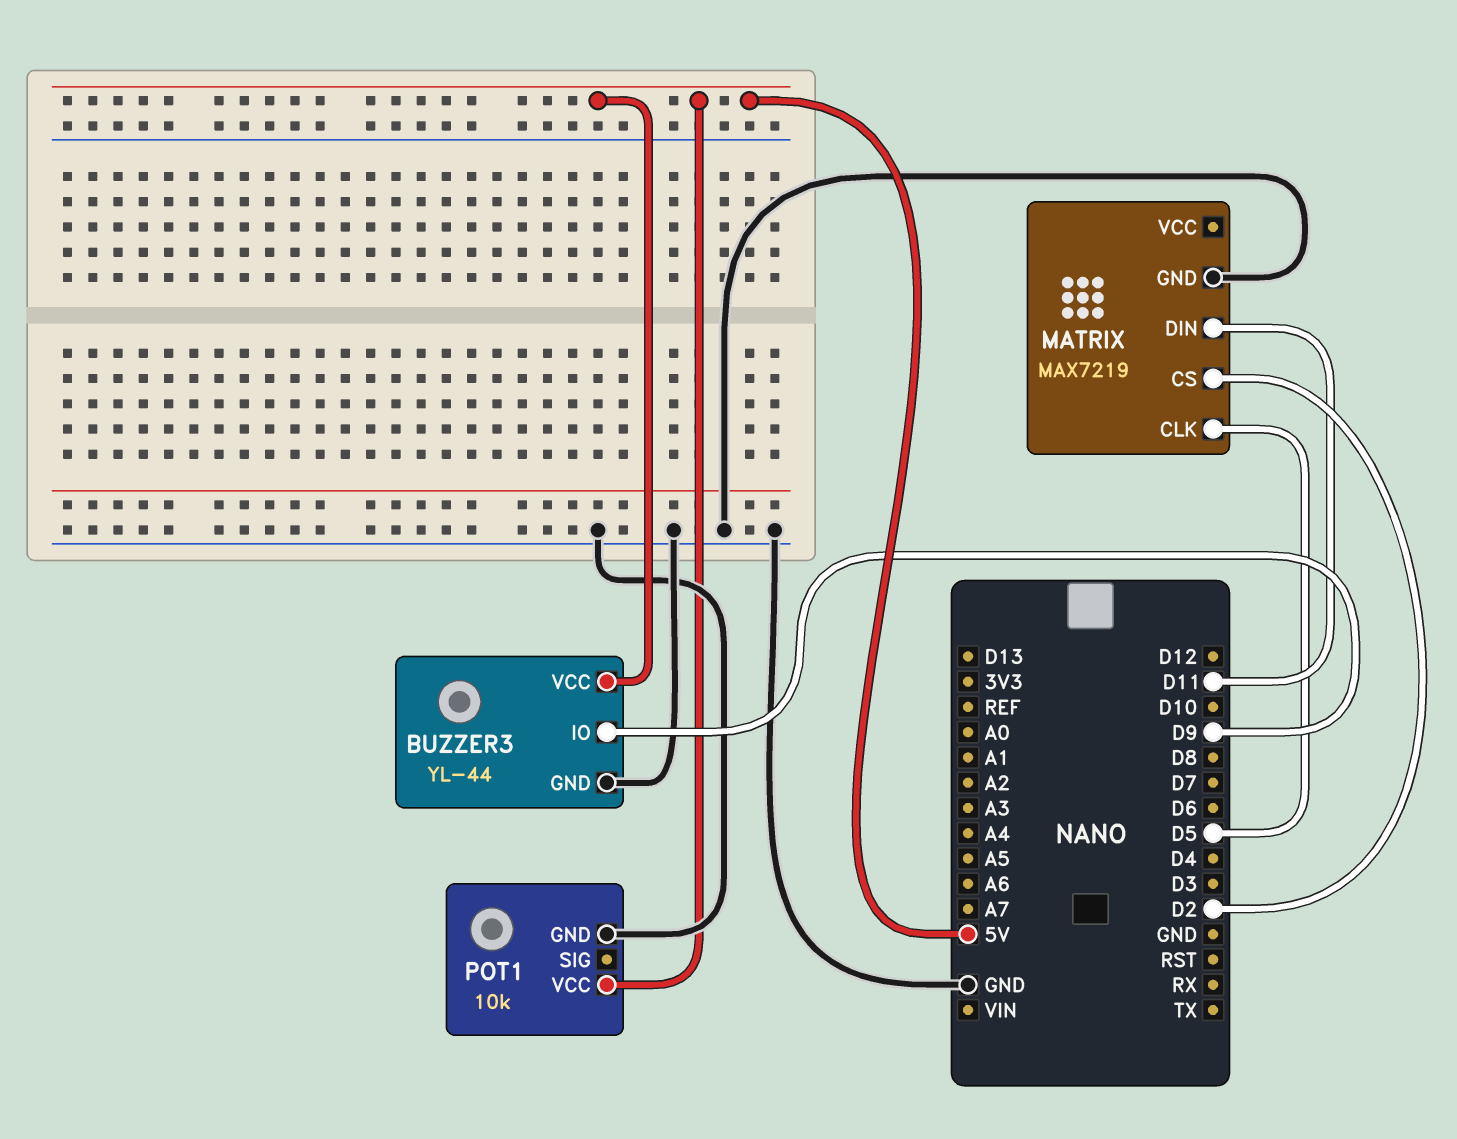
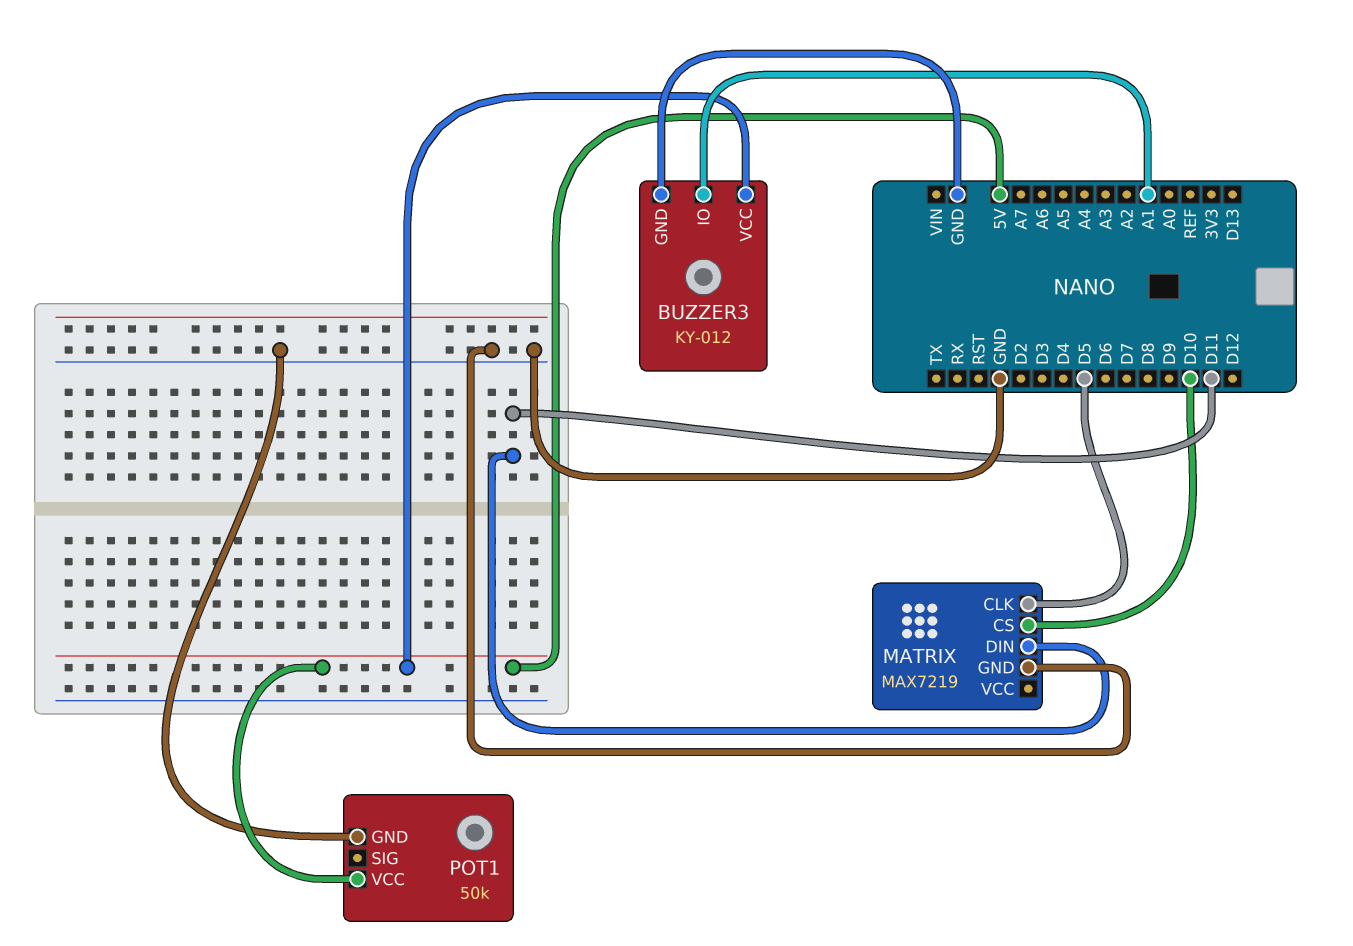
BUZZER3: YL-44 -> KY-012
BUZZER3 pin IO: D9 -> A1
MATRIX pin CS: D2 -> D10
POT1: 10k -> 50k

